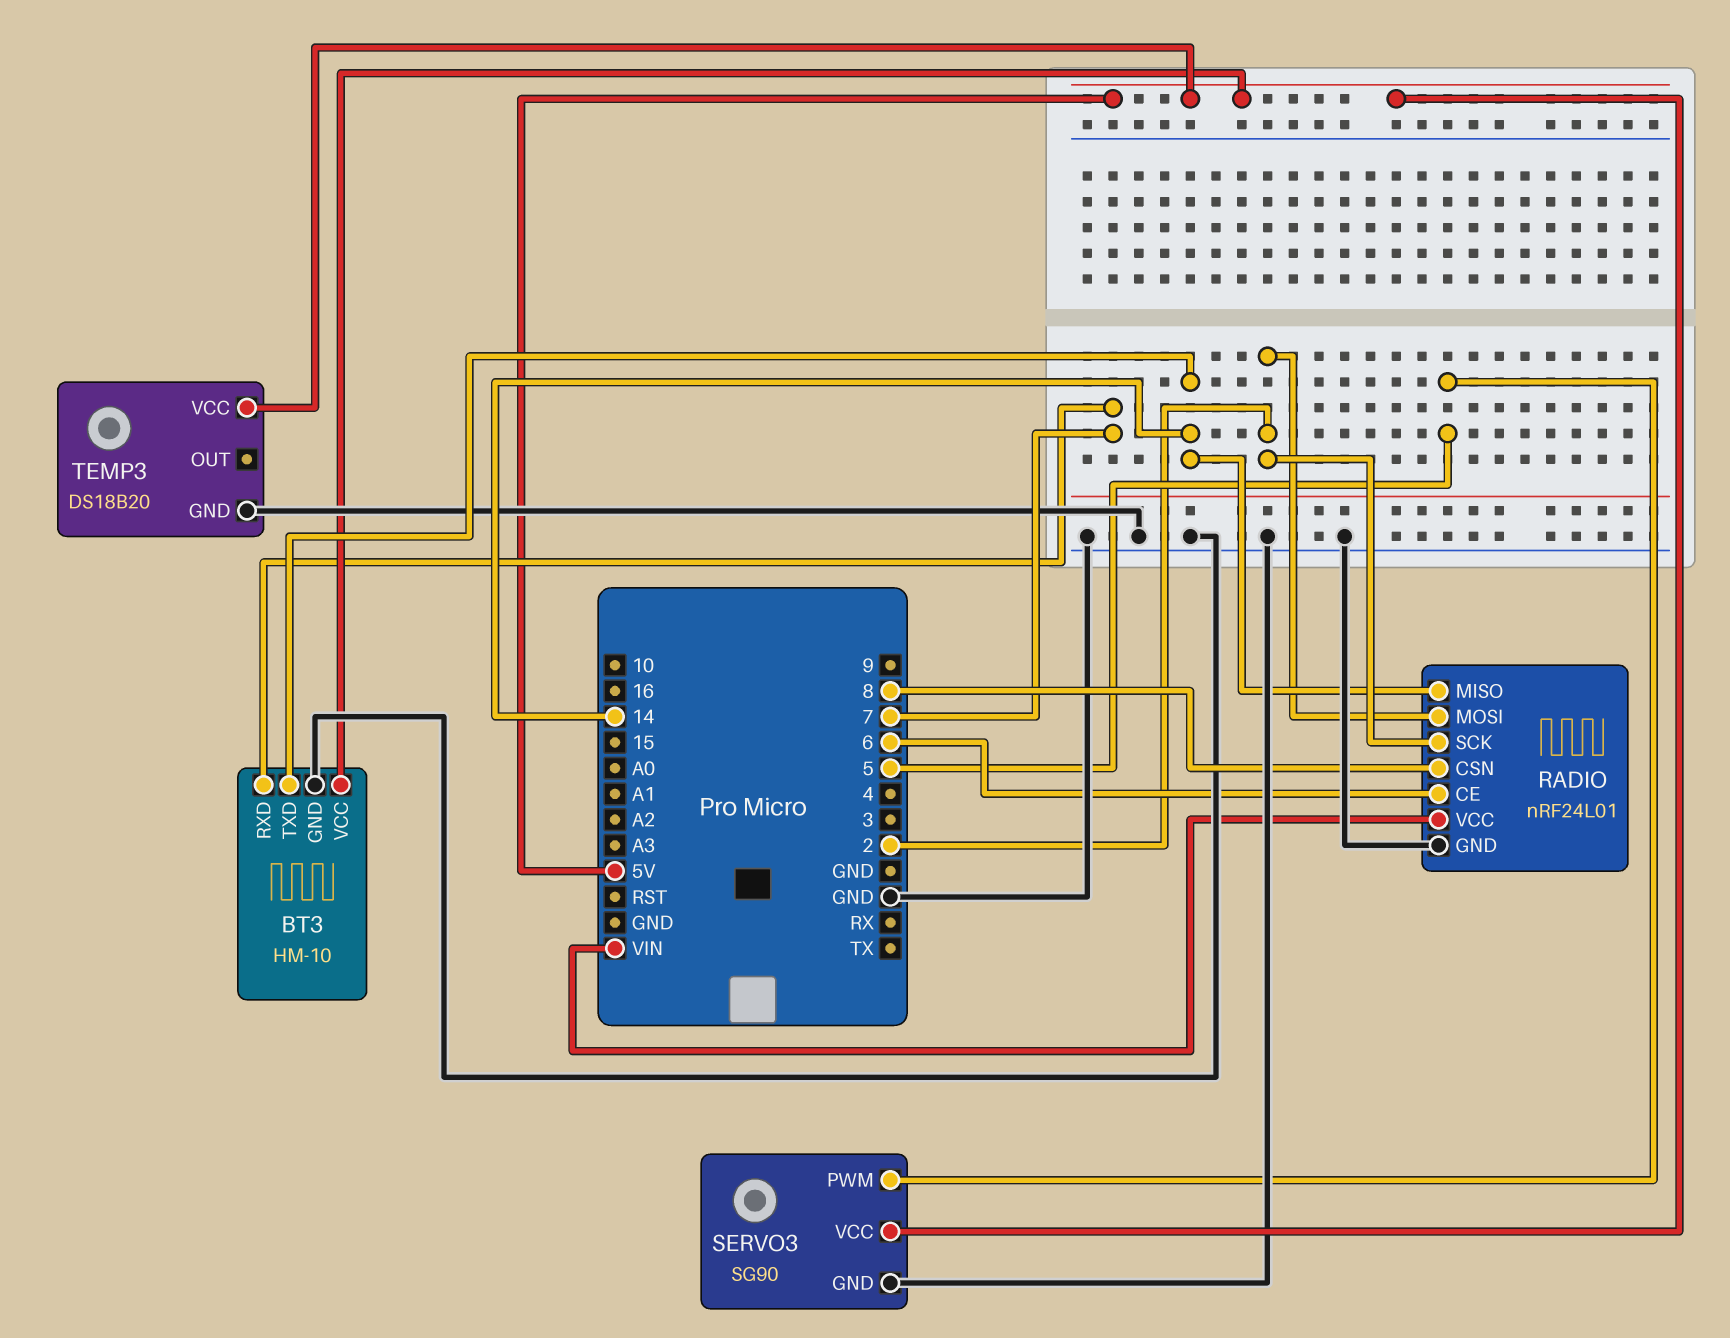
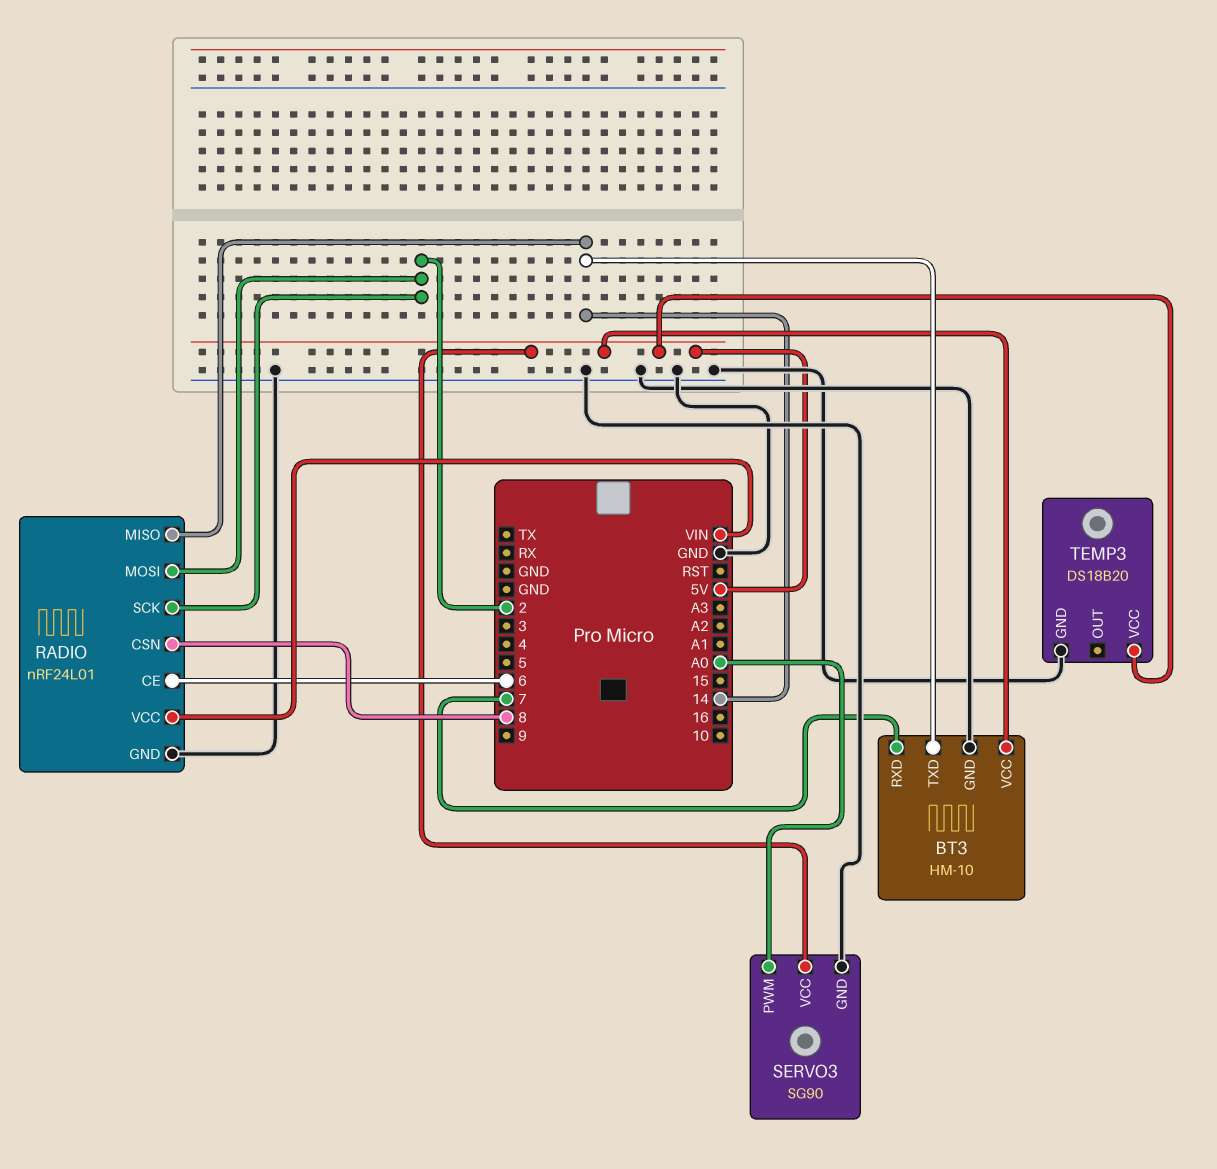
SERVO3 pin PWM: 5 -> A0

